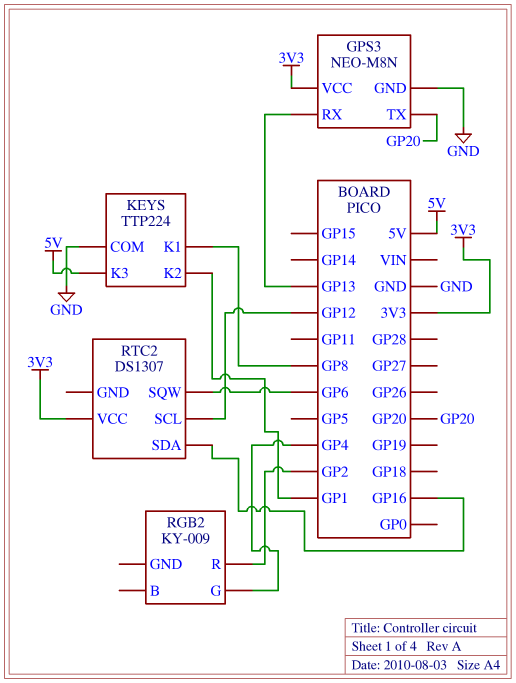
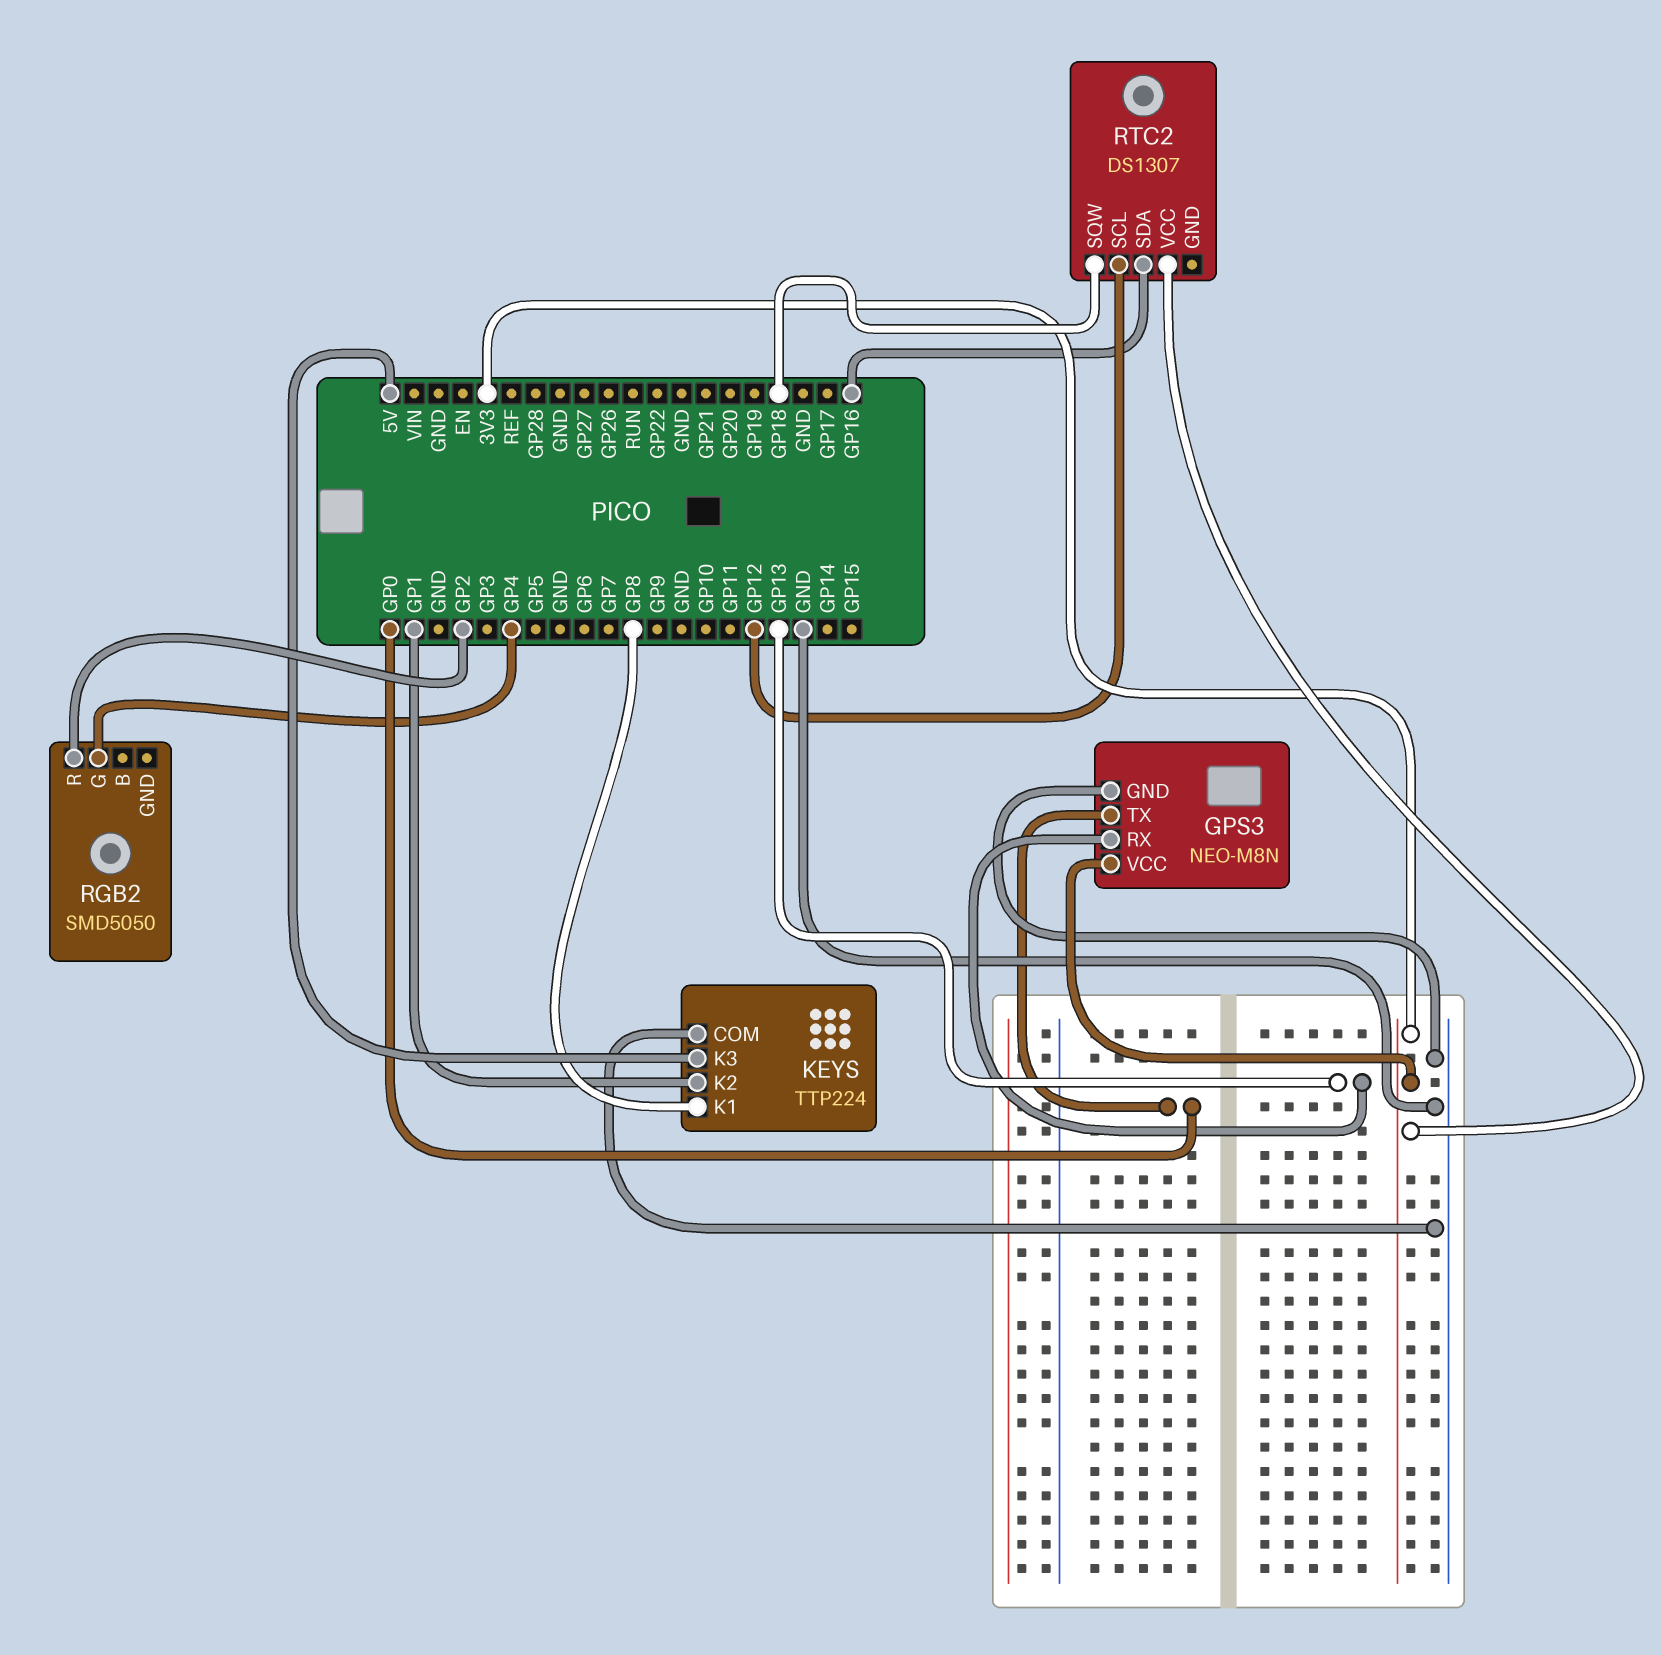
GPS3 pin TX: GP20 -> GP0
RGB2: KY-009 -> SMD5050
RTC2 pin SQW: GP6 -> GP18

